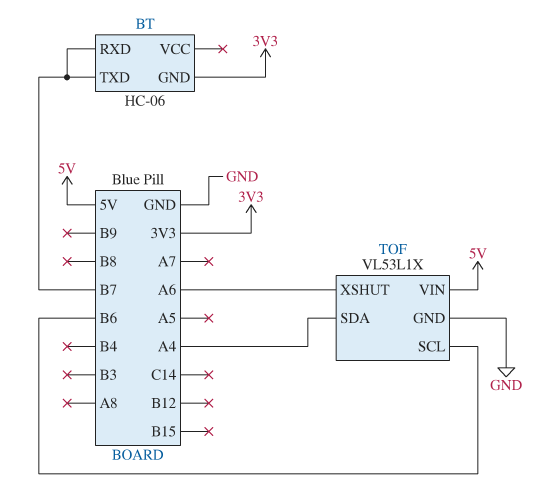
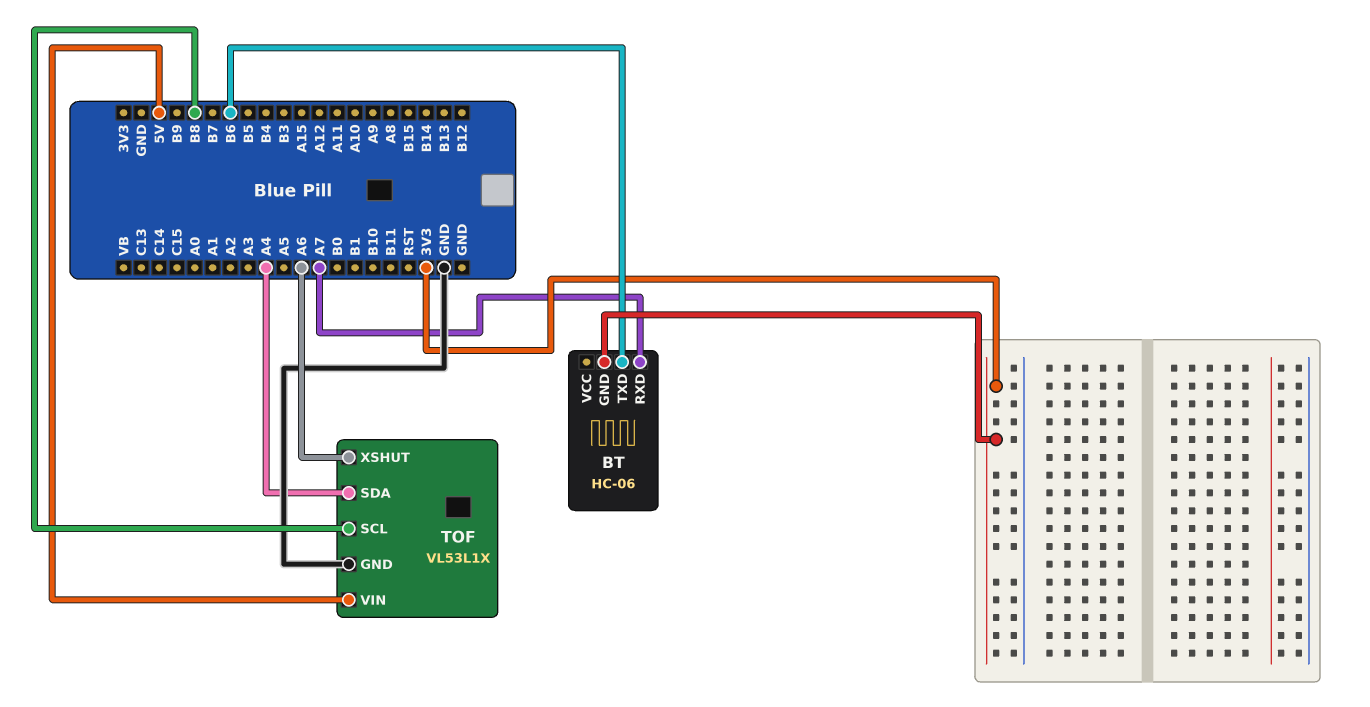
BT pin RXD: B7 -> A7
BT pin TXD: B7 -> B6
TOF pin SCL: B6 -> B8

